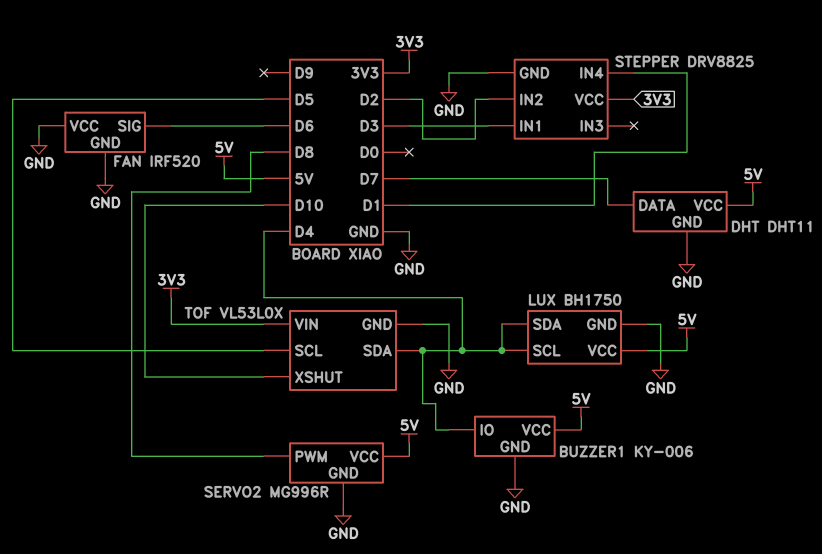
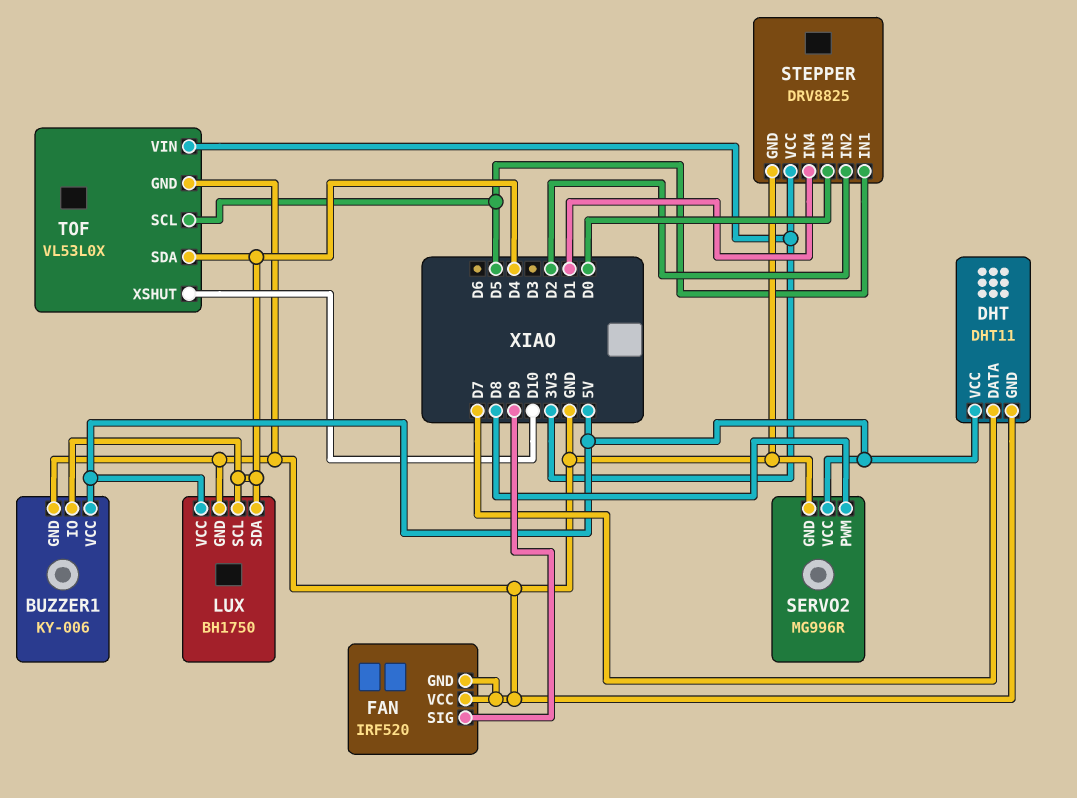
FAN pin SIG: D6 -> D9
STEPPER pin IN1: D3 -> D5
STEPPER pin IN3: none -> D0

